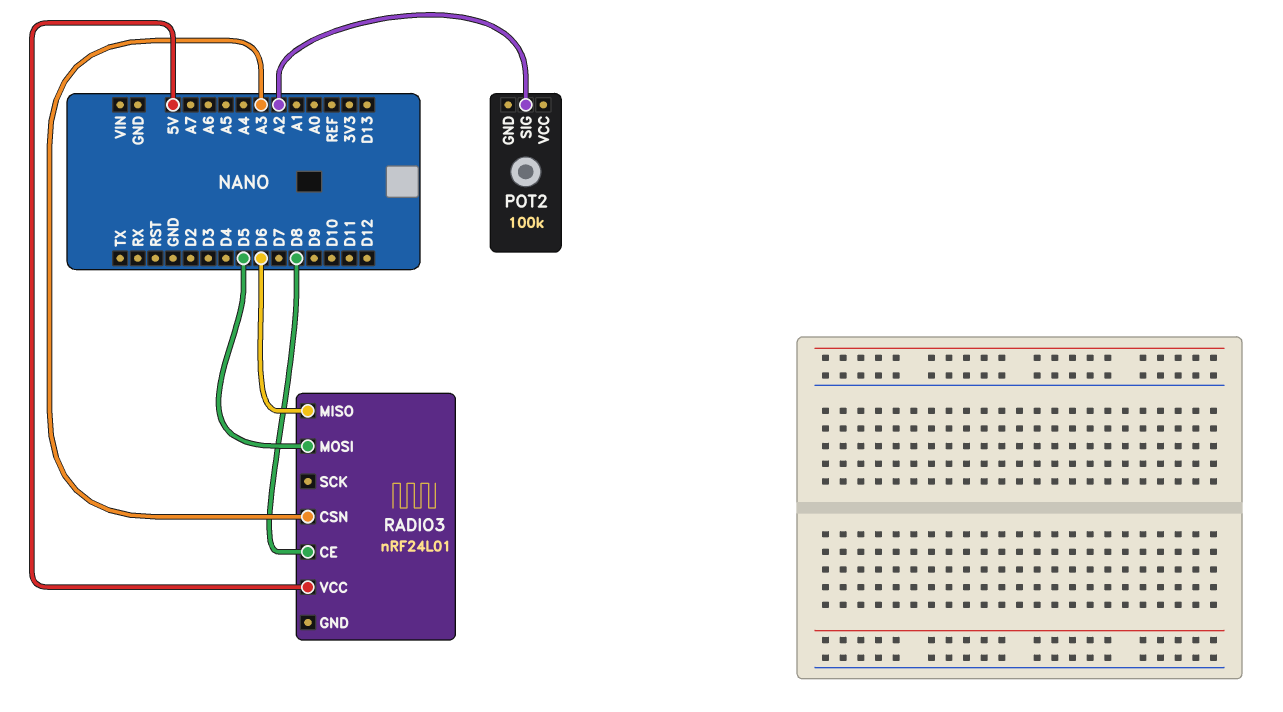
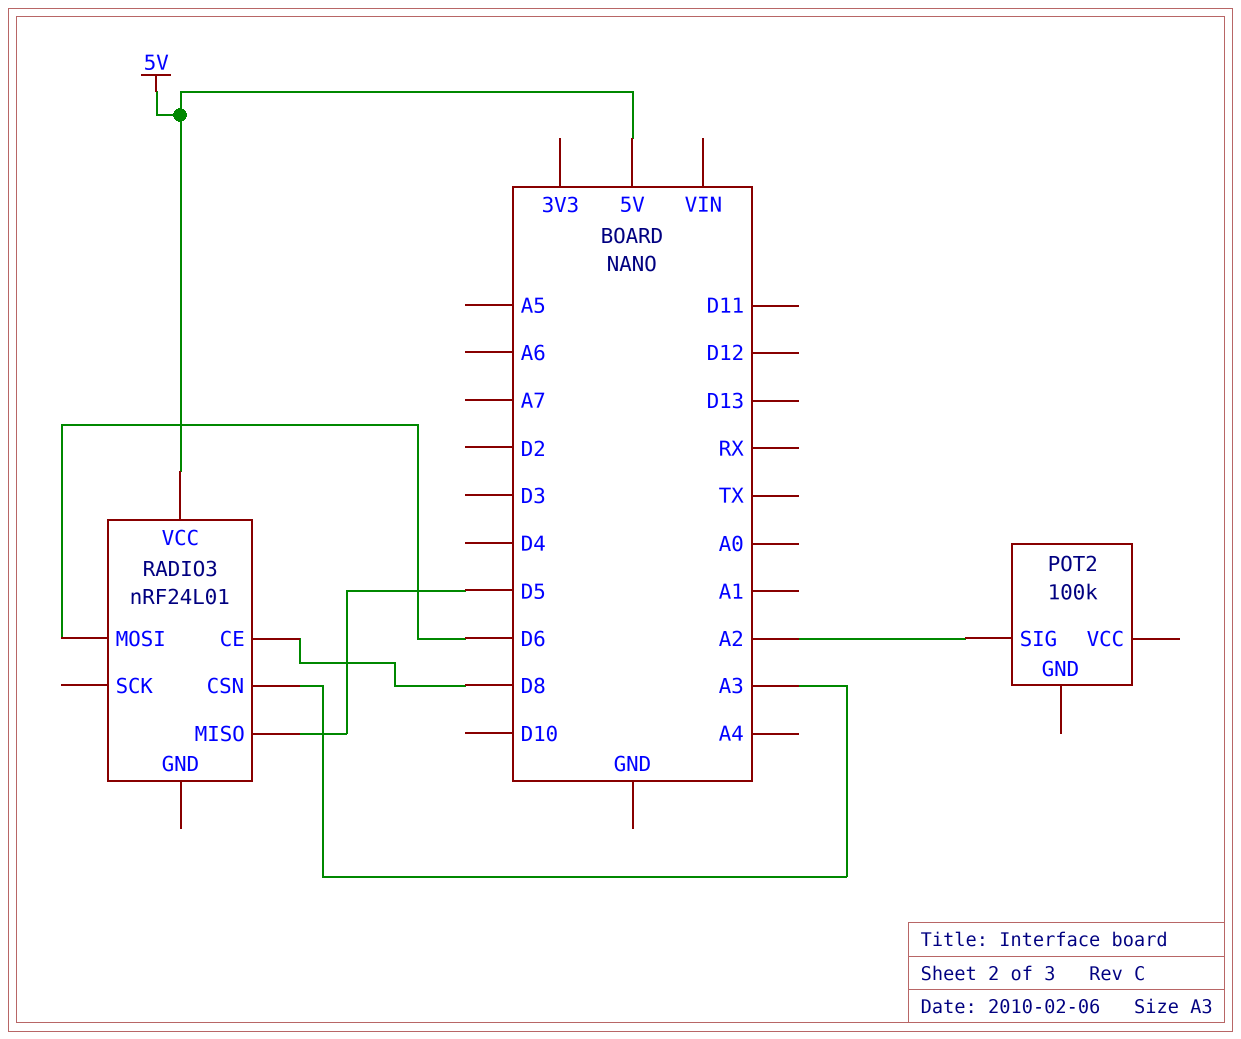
RADIO3 pin MISO: D6 -> D5
RADIO3 pin MOSI: D5 -> D6

